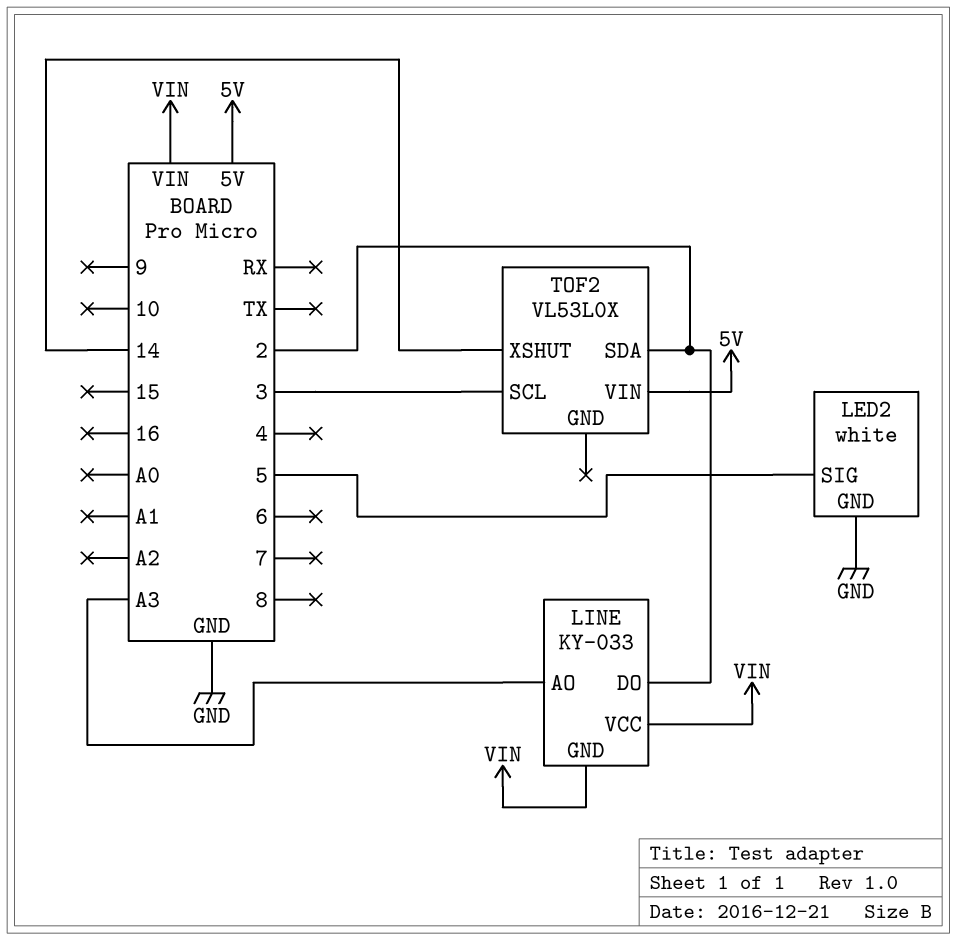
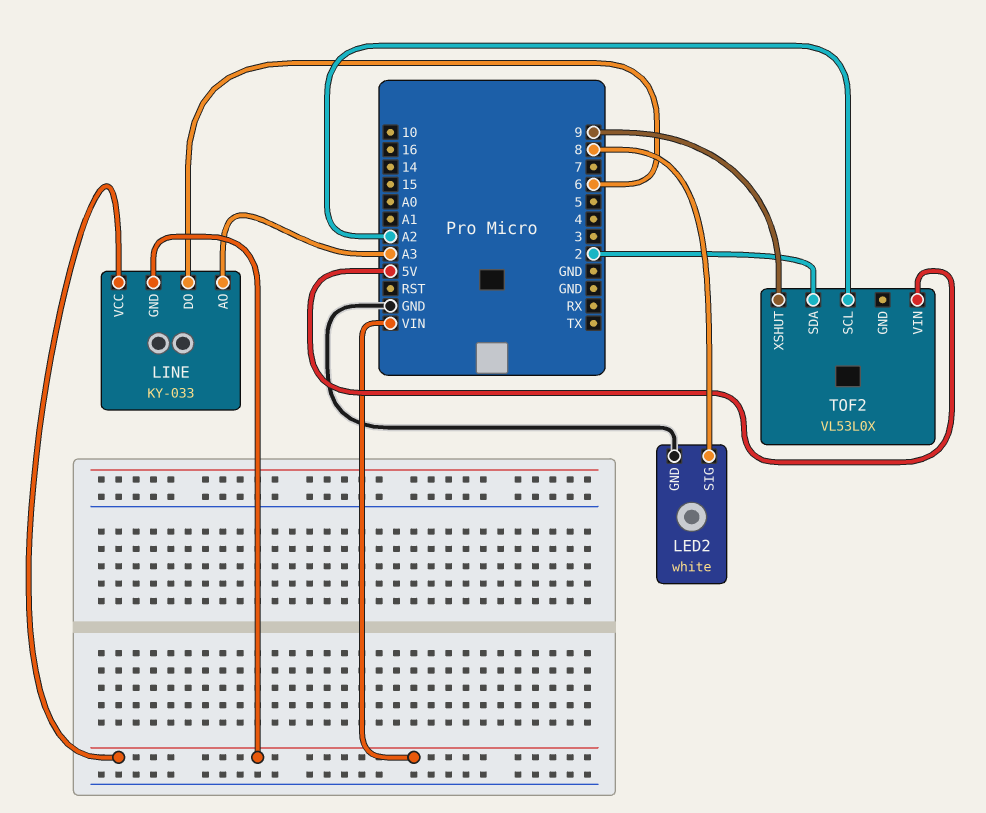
LED2 pin SIG: 5 -> 8
LINE pin DO: 2 -> 6
TOF2 pin SCL: 3 -> A2
TOF2 pin XSHUT: 14 -> 9

